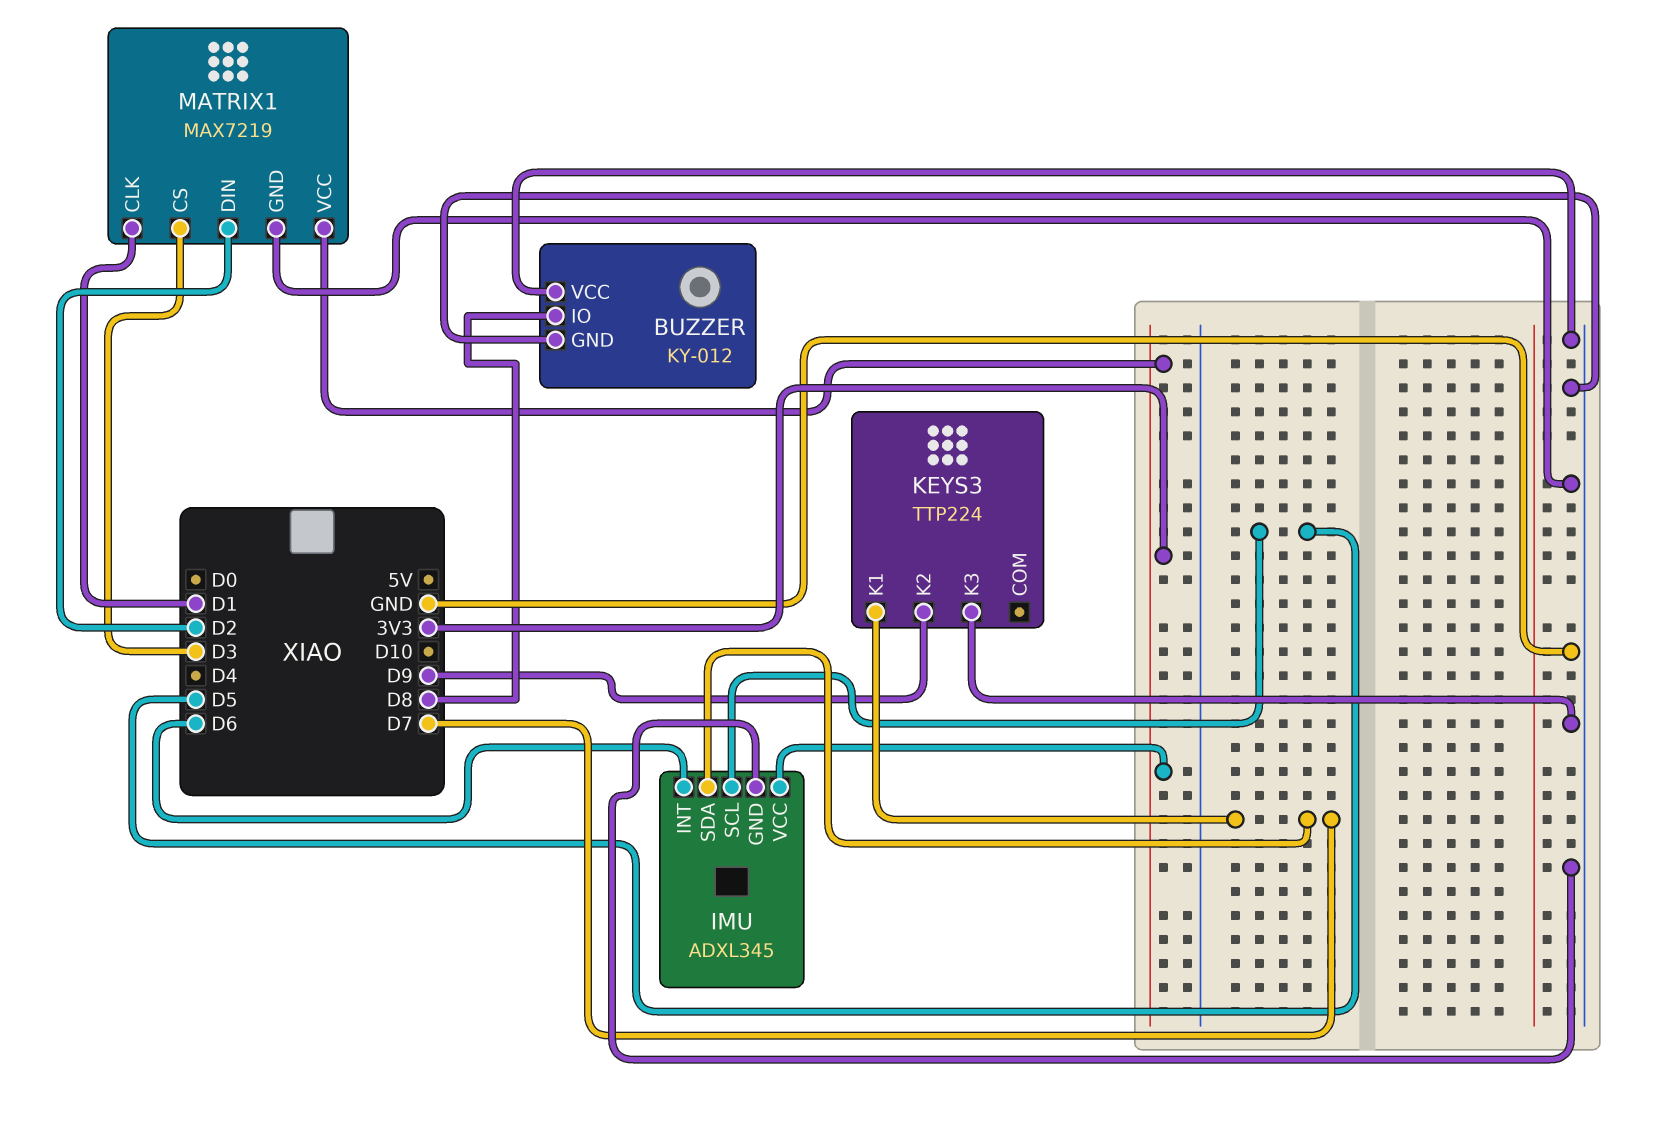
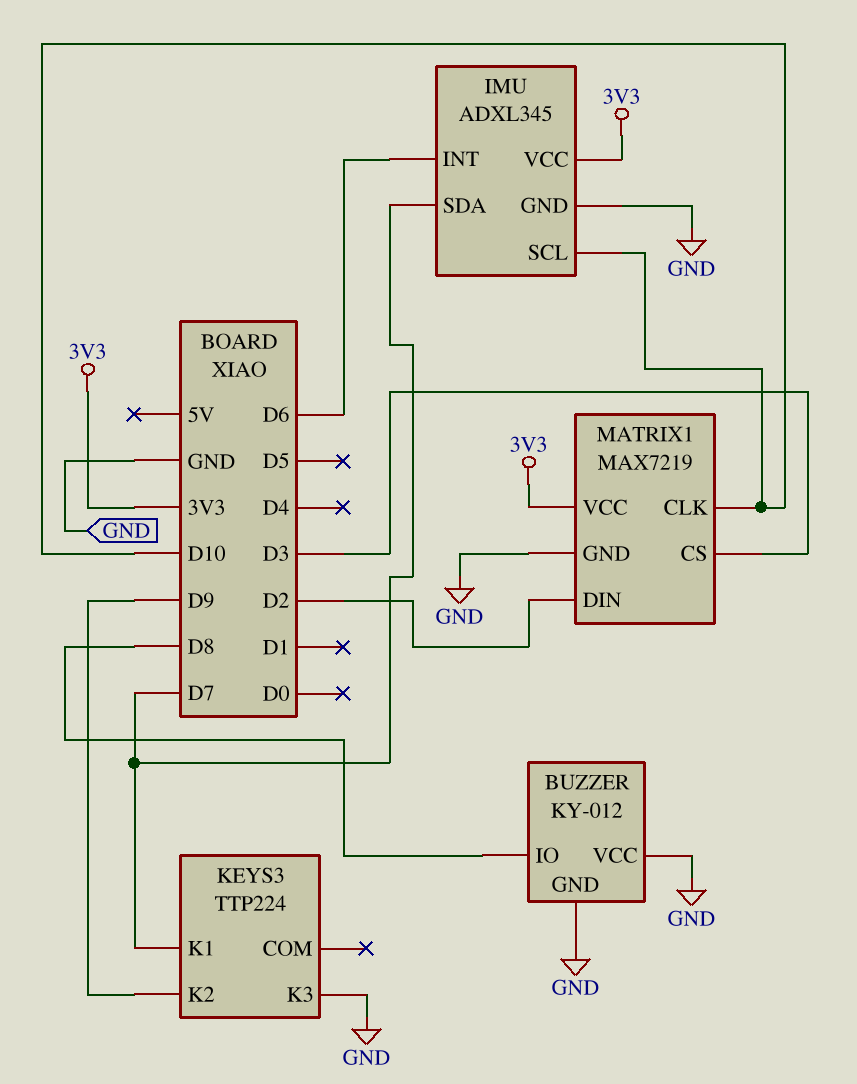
IMU pin SCL: D5 -> D10
MATRIX1 pin CLK: D1 -> D10

